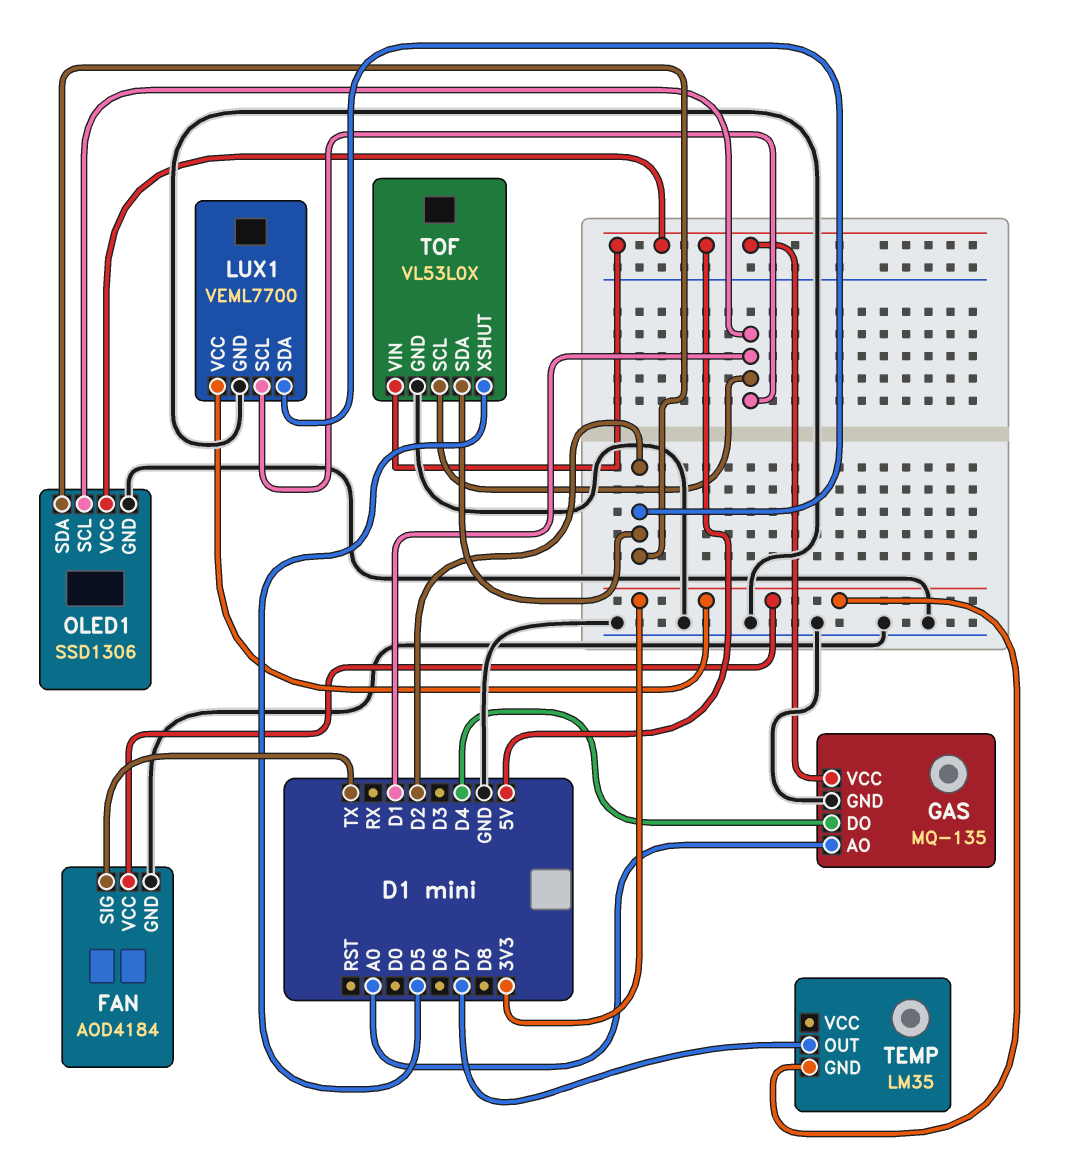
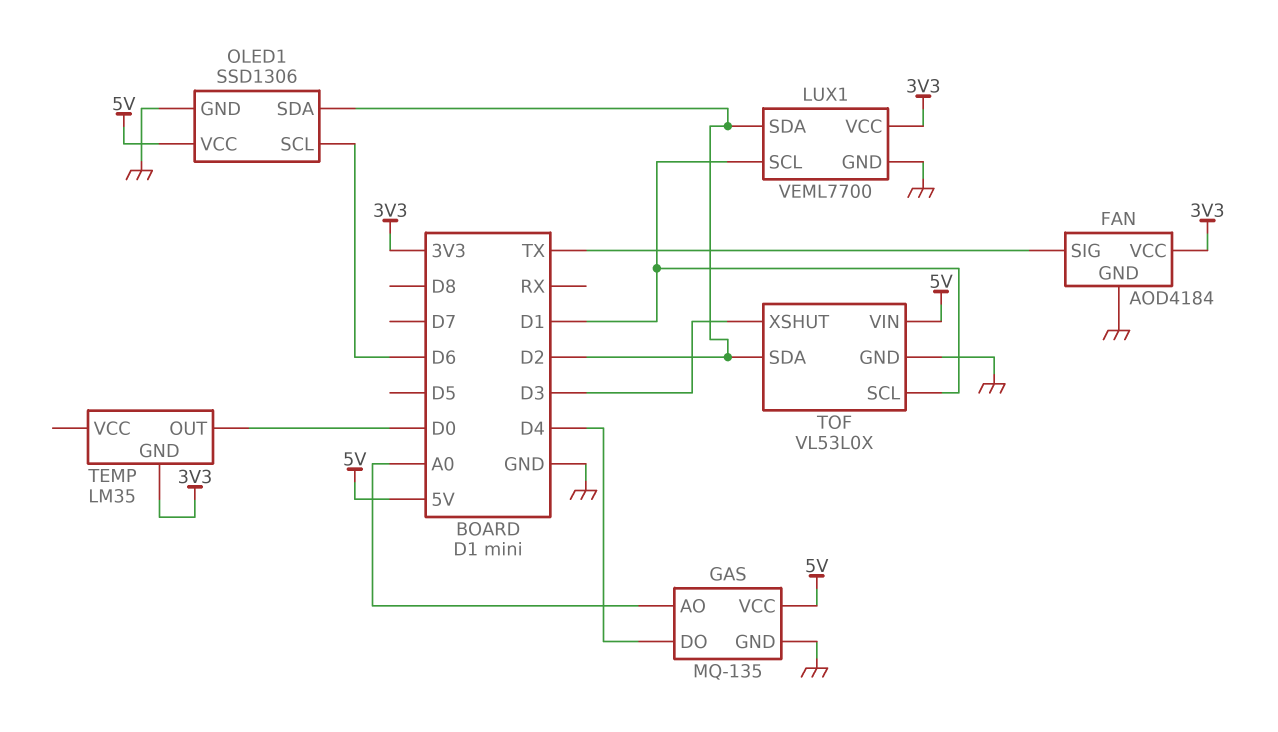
OLED1 pin SCL: D1 -> D6
TEMP pin OUT: D7 -> D0
TOF pin XSHUT: D5 -> D3

